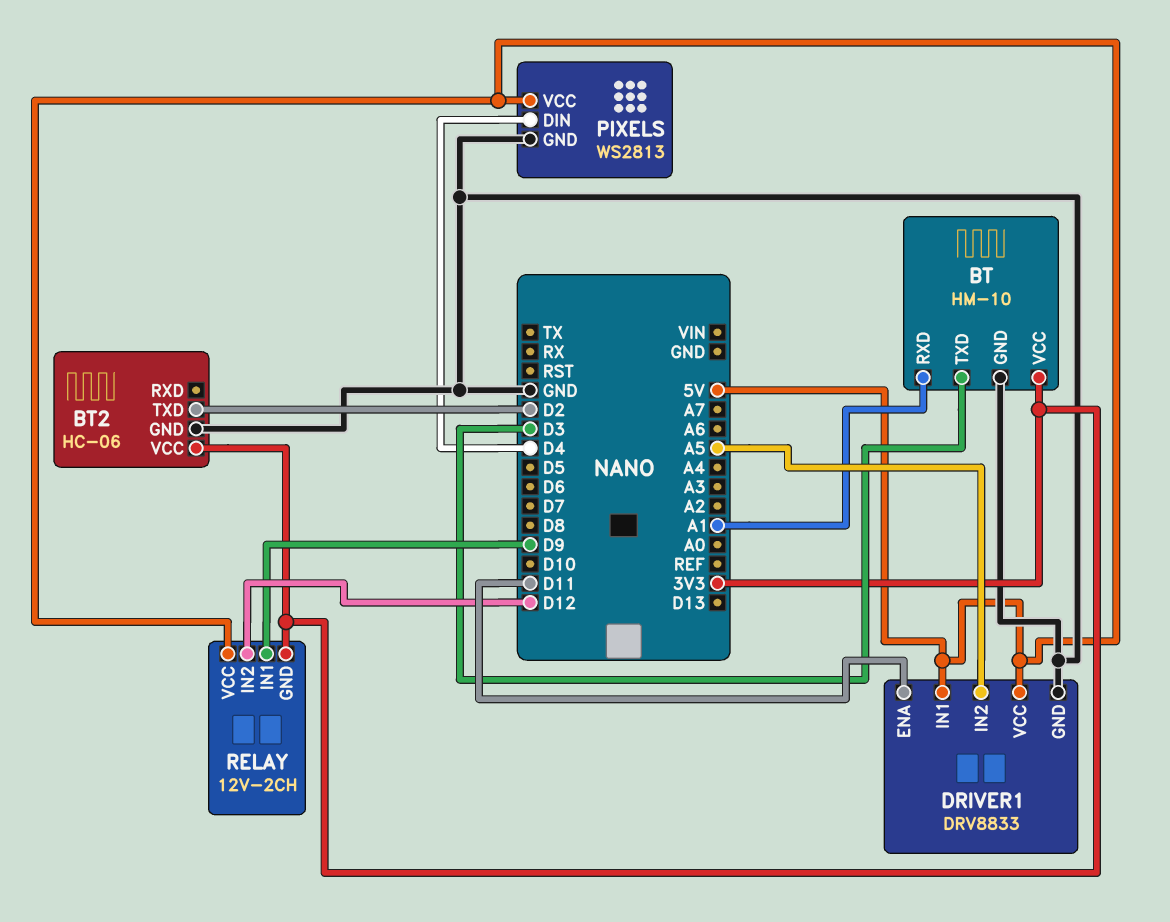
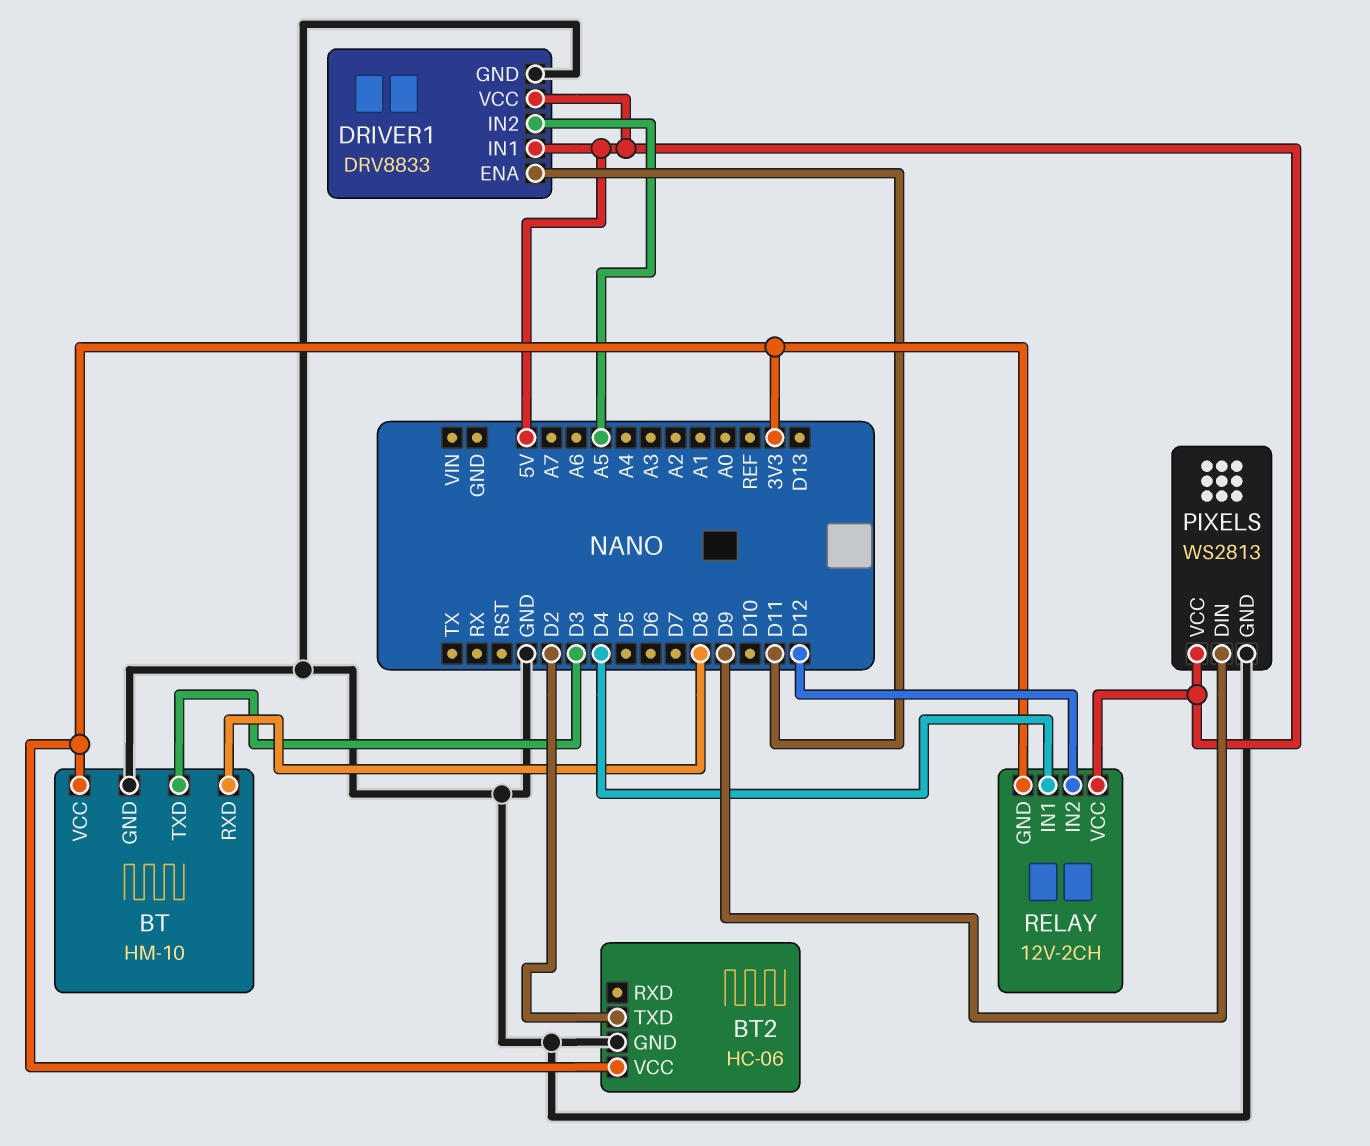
BT pin RXD: A1 -> D8
PIXELS pin DIN: D4 -> D9
RELAY pin IN1: D9 -> D4

